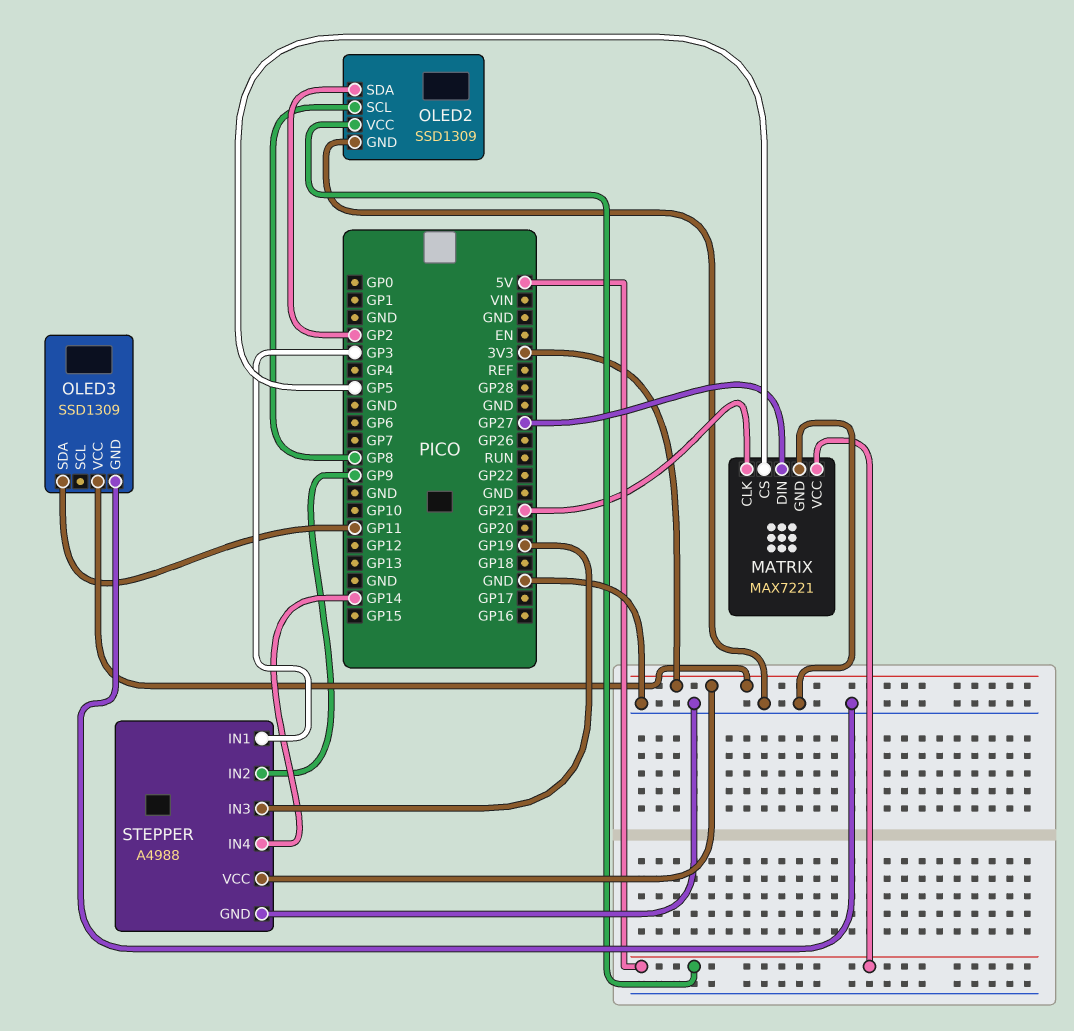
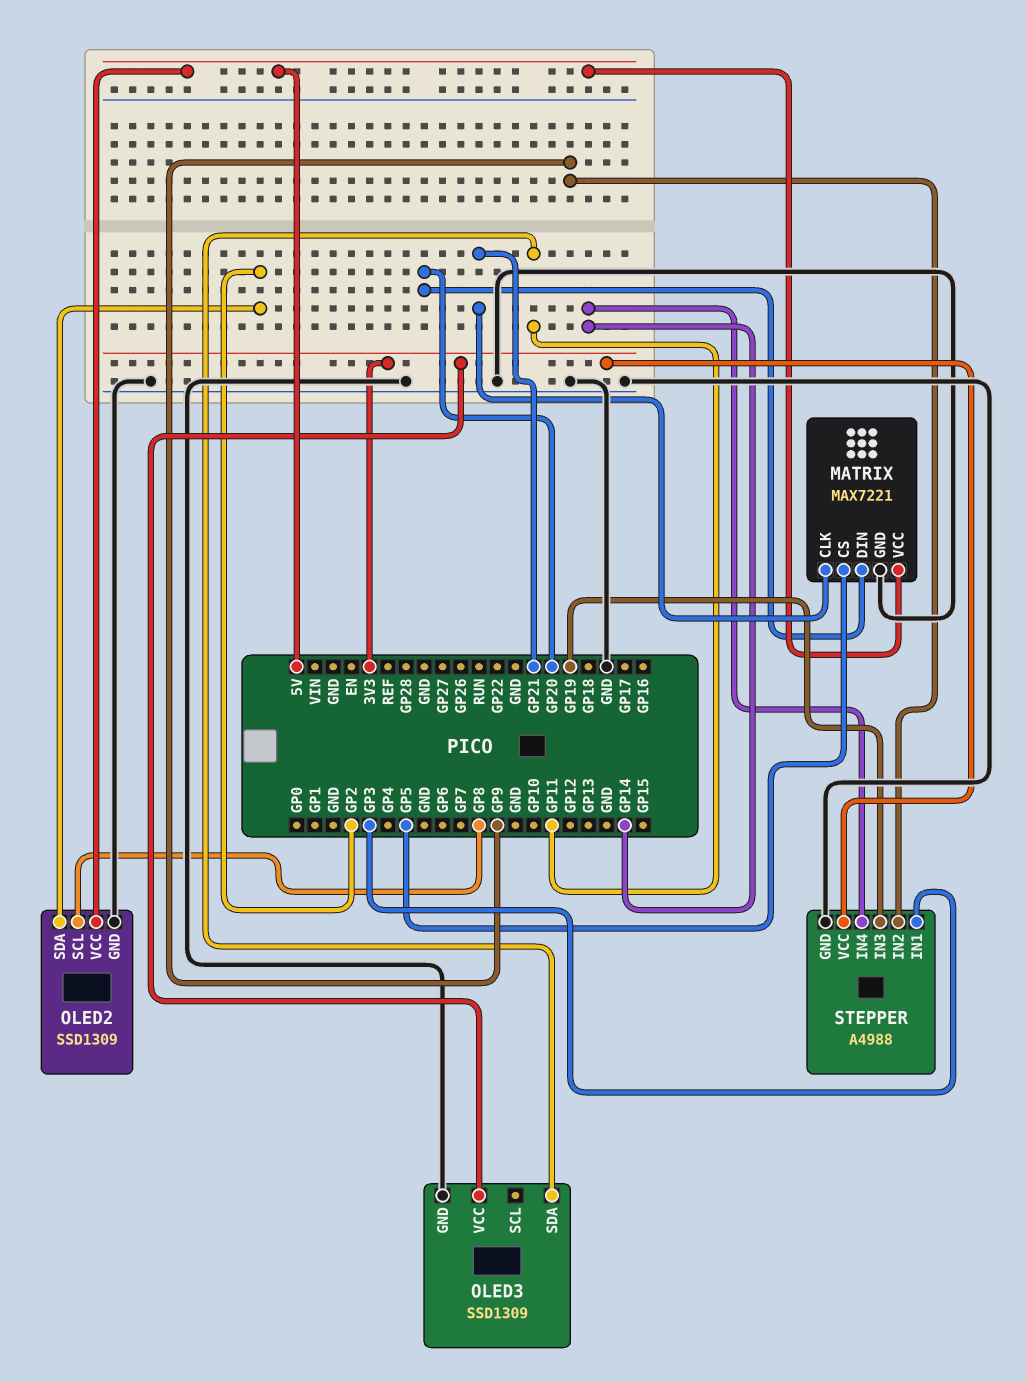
MATRIX pin DIN: GP27 -> GP20

